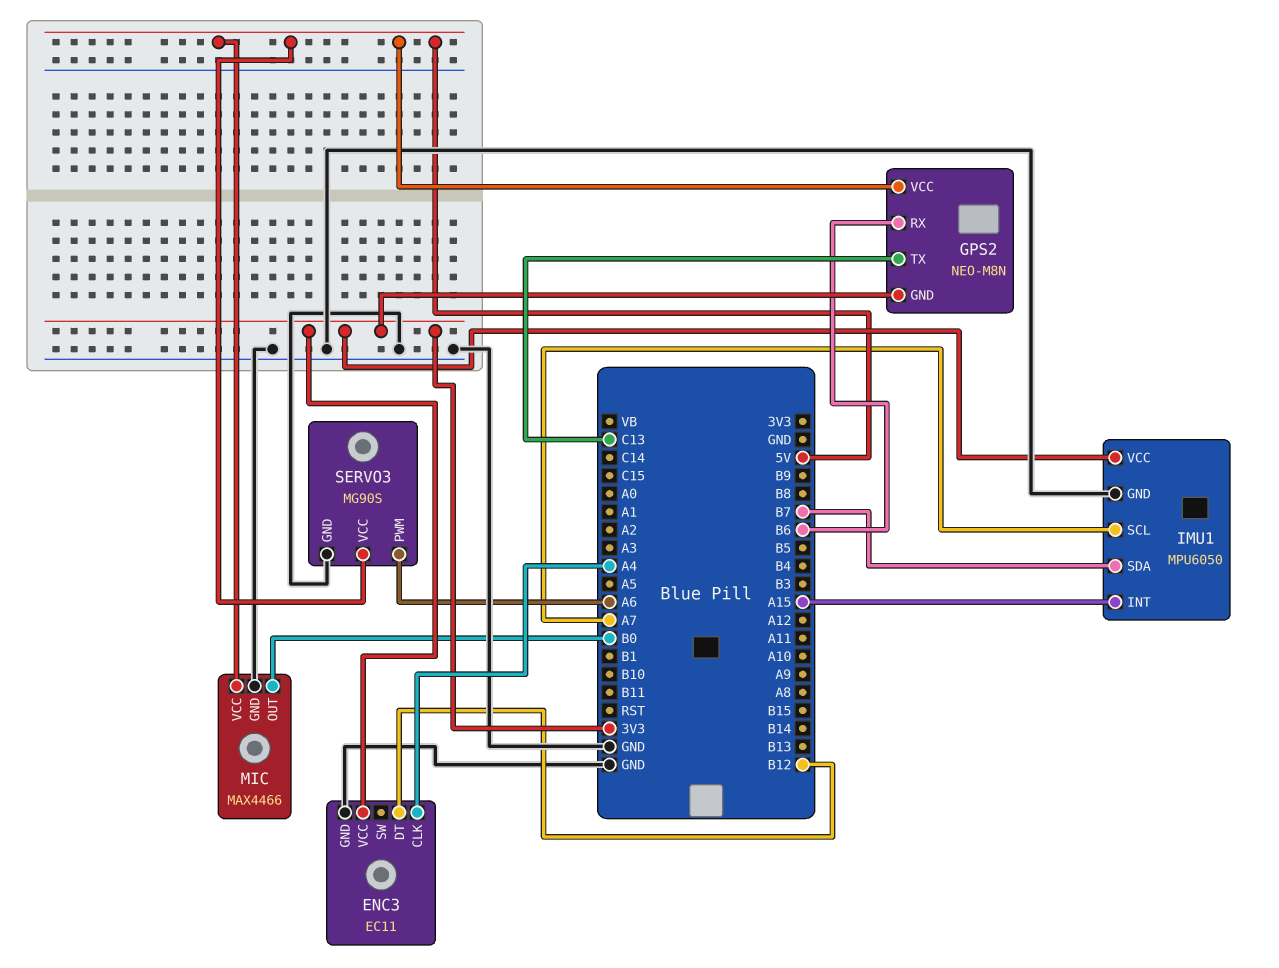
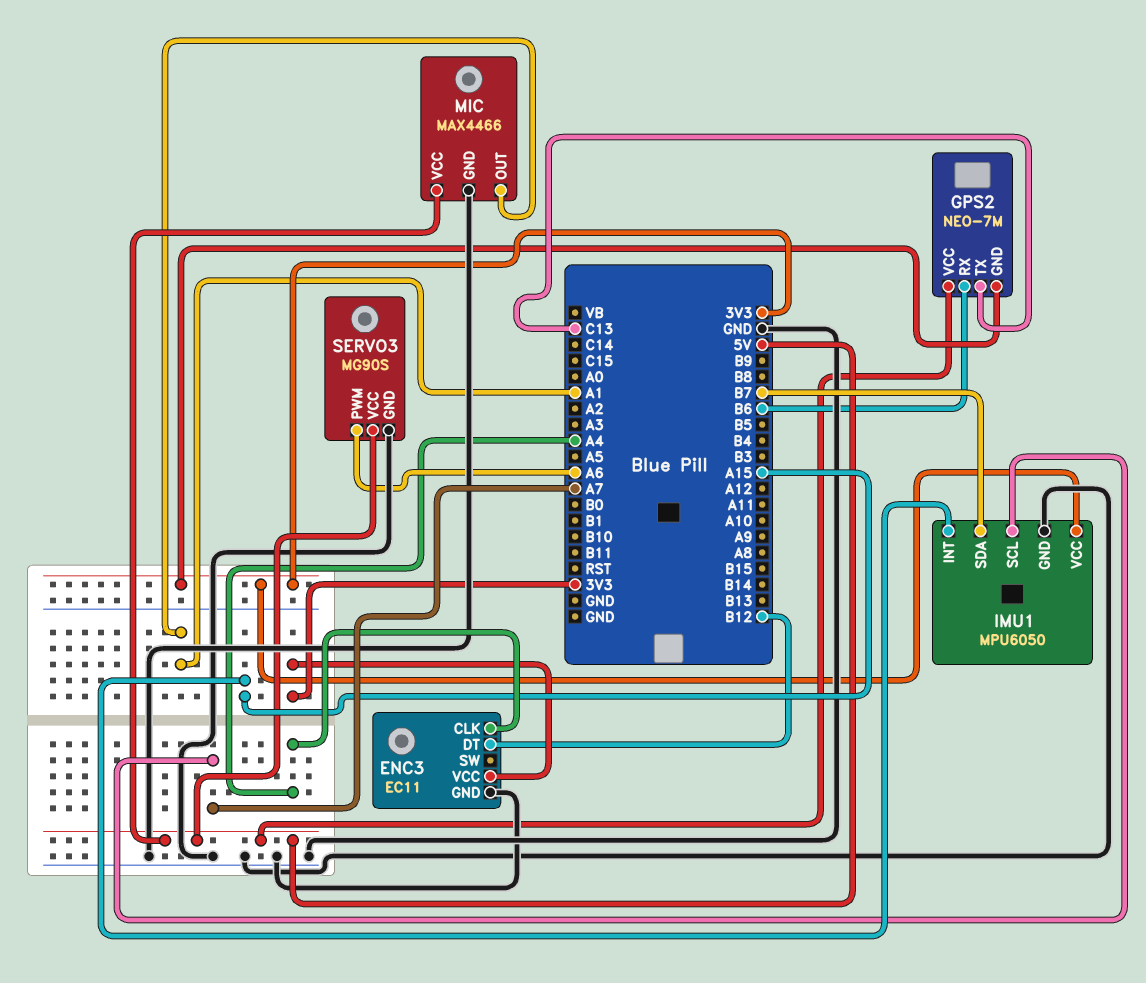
GPS2: NEO-M8N -> NEO-7M
MIC pin OUT: B0 -> A1

